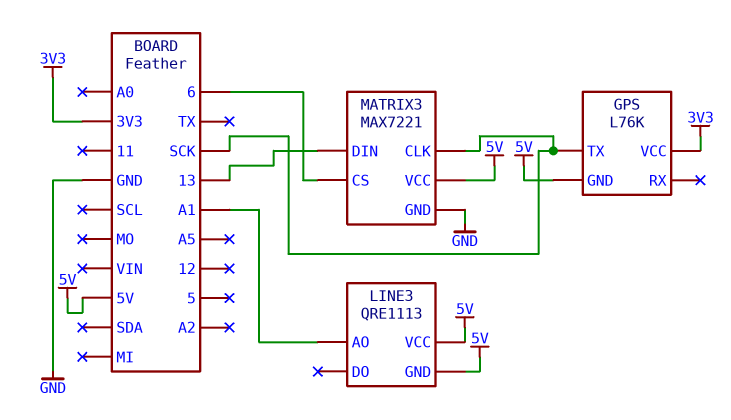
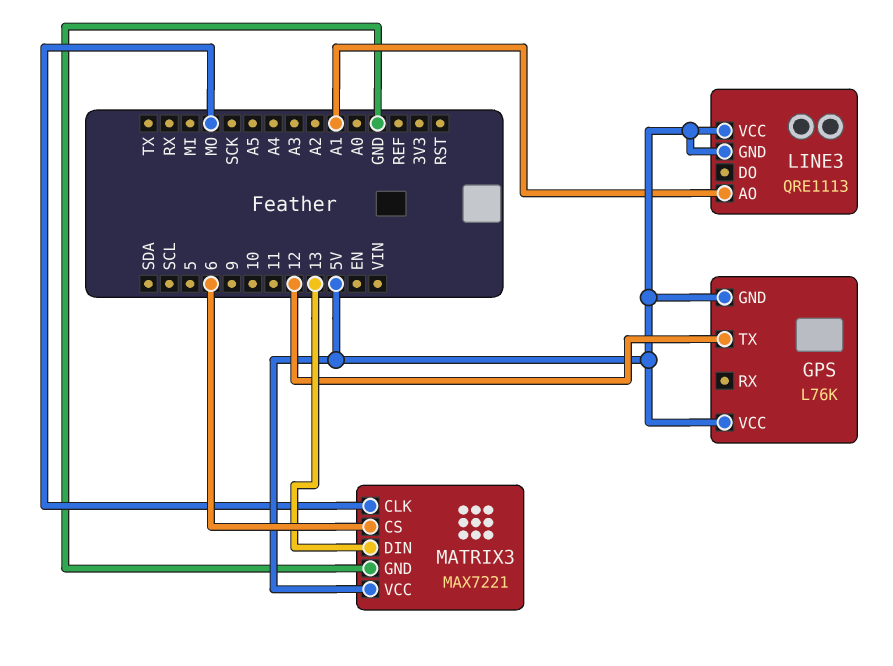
GPS pin TX: SCK -> 12
GPS pin VCC: 3V3 -> 5V
MATRIX3 pin CLK: SCK -> MO

